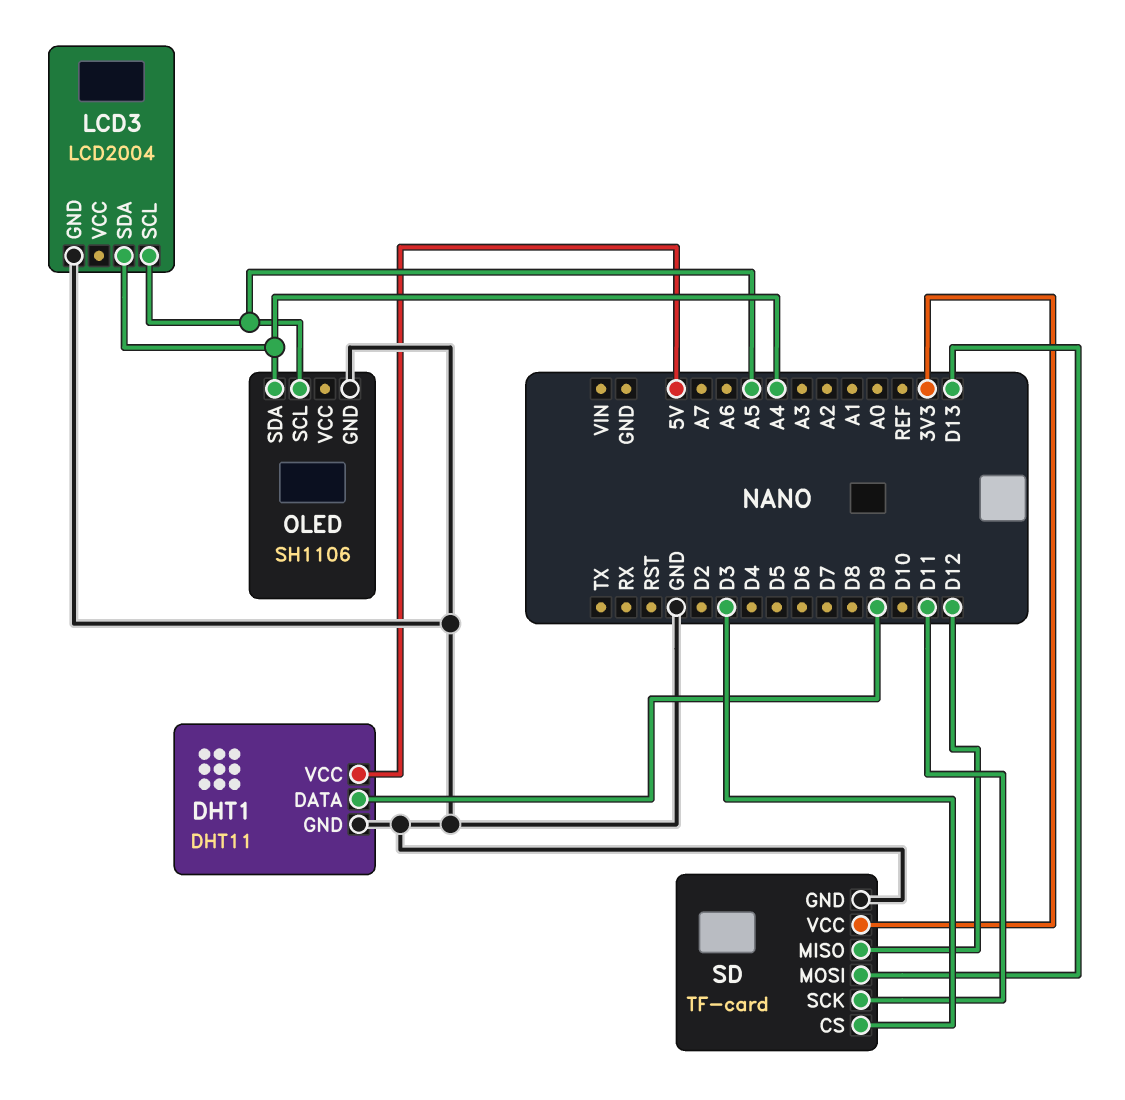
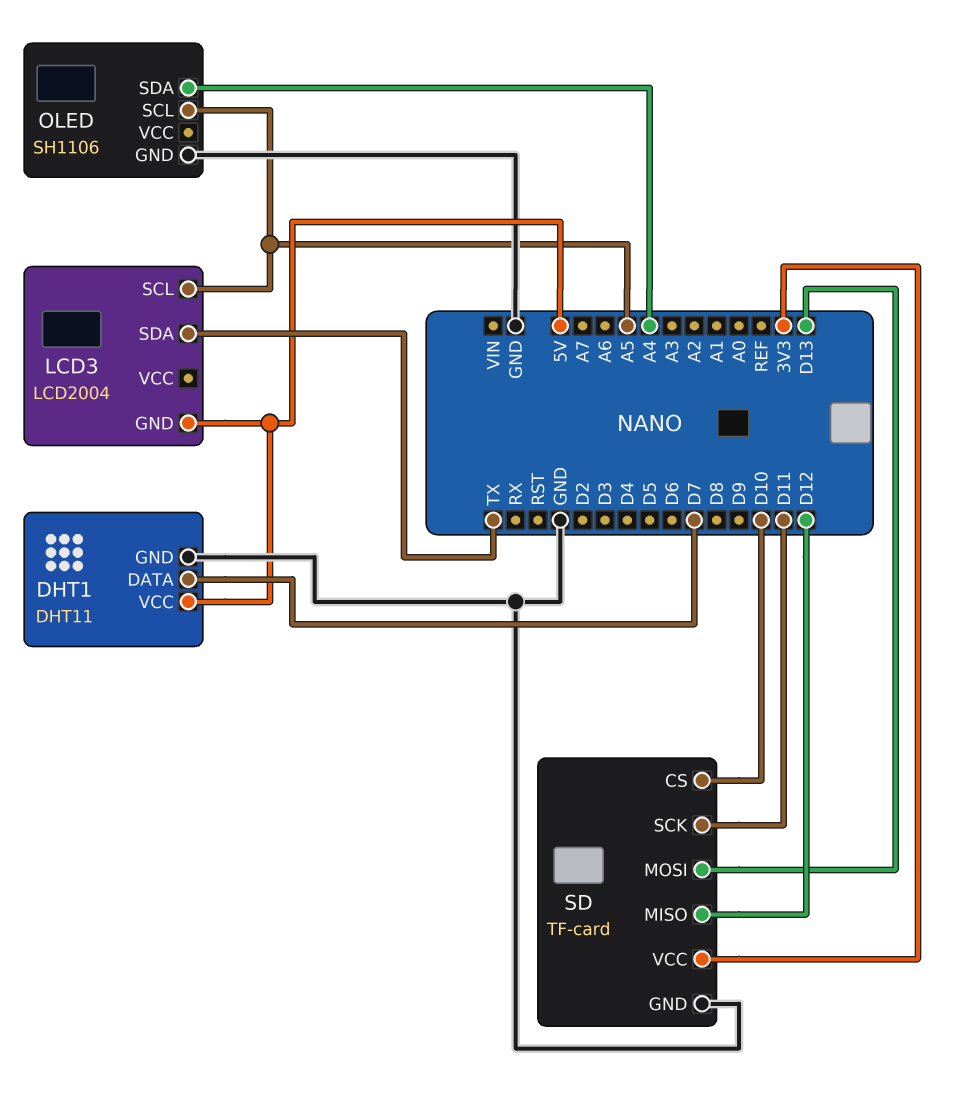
DHT1 pin DATA: D9 -> D7
LCD3 pin GND: GND -> 5V
LCD3 pin SDA: A4 -> TX
SD pin CS: D3 -> D10

